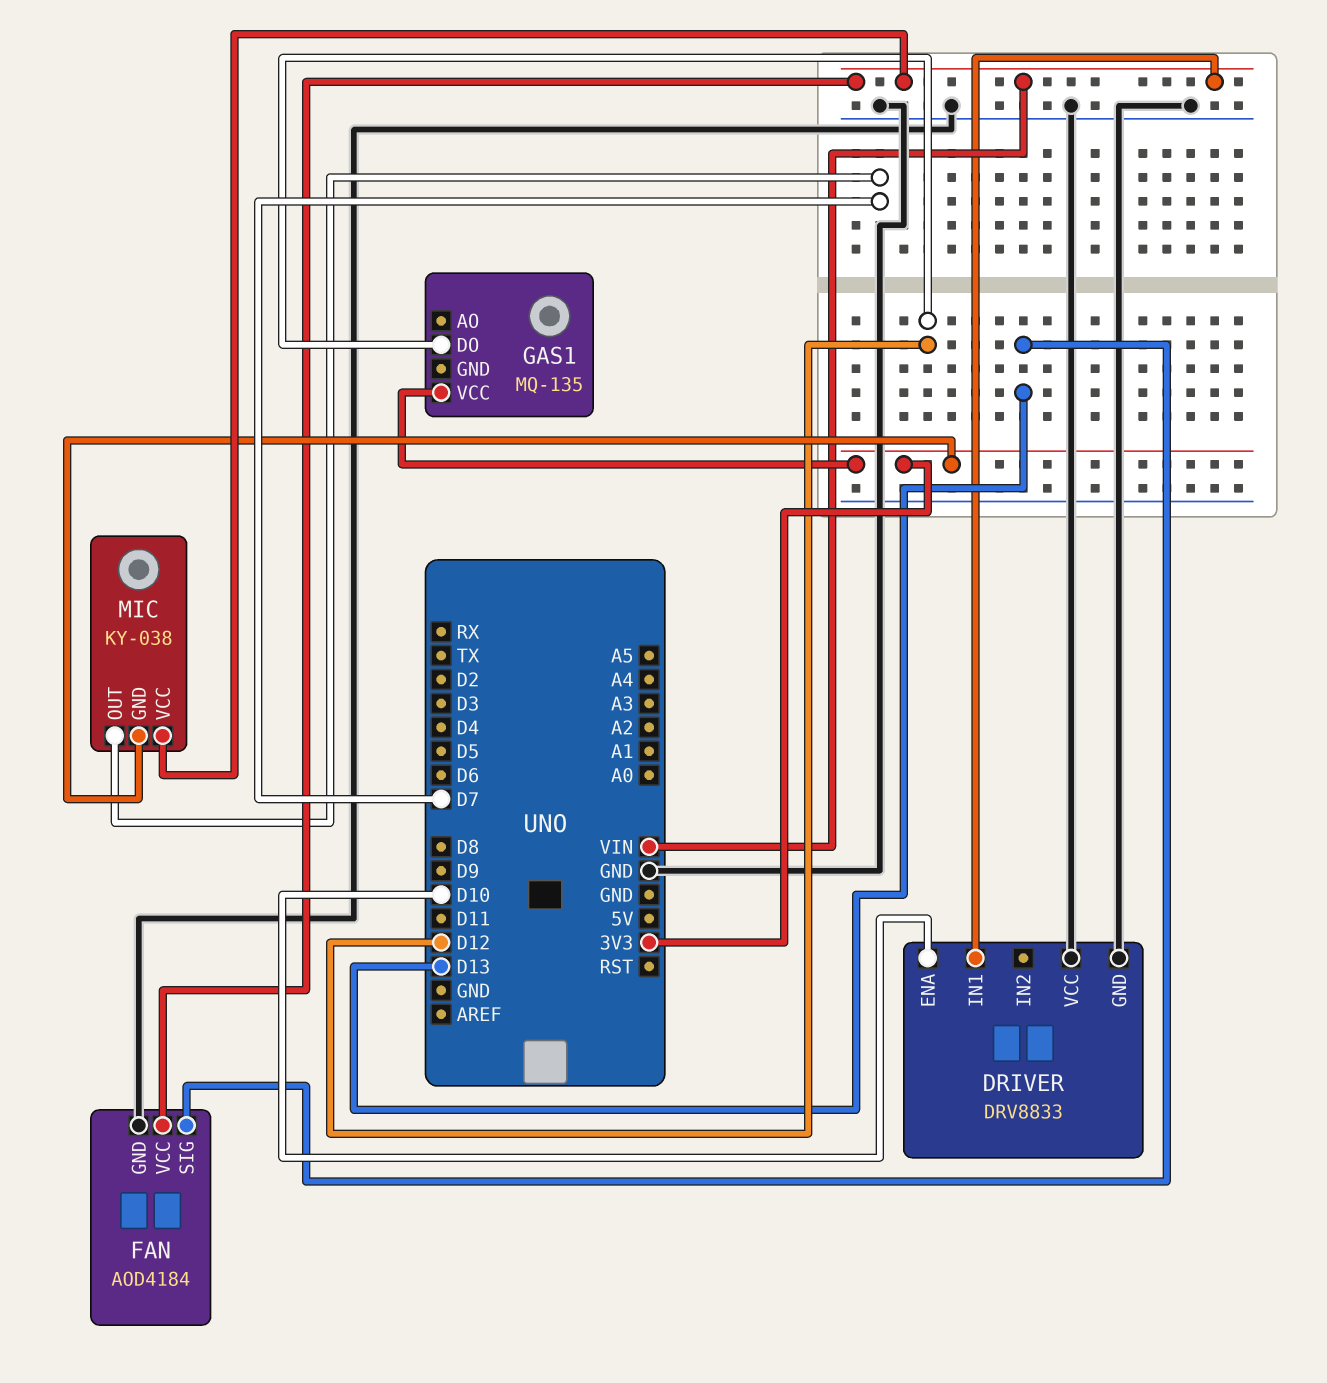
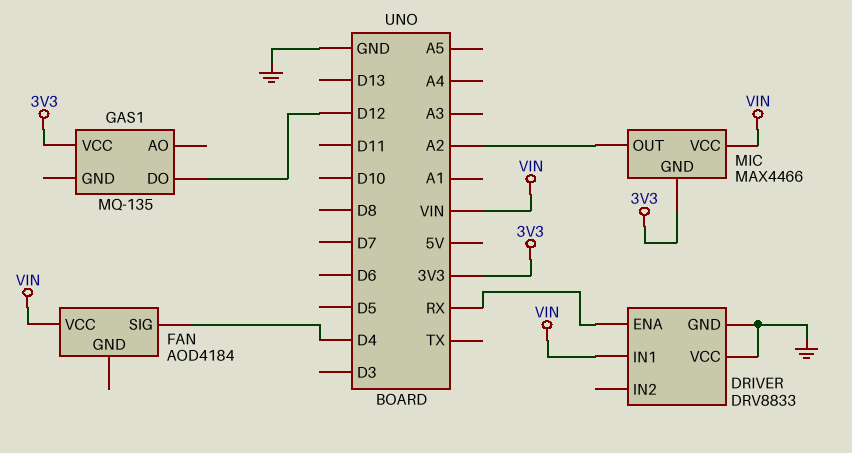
DRIVER pin ENA: D10 -> RX
FAN pin GND: GND -> none
FAN pin SIG: D13 -> D4
MIC: KY-038 -> MAX4466
MIC pin OUT: D7 -> A2

